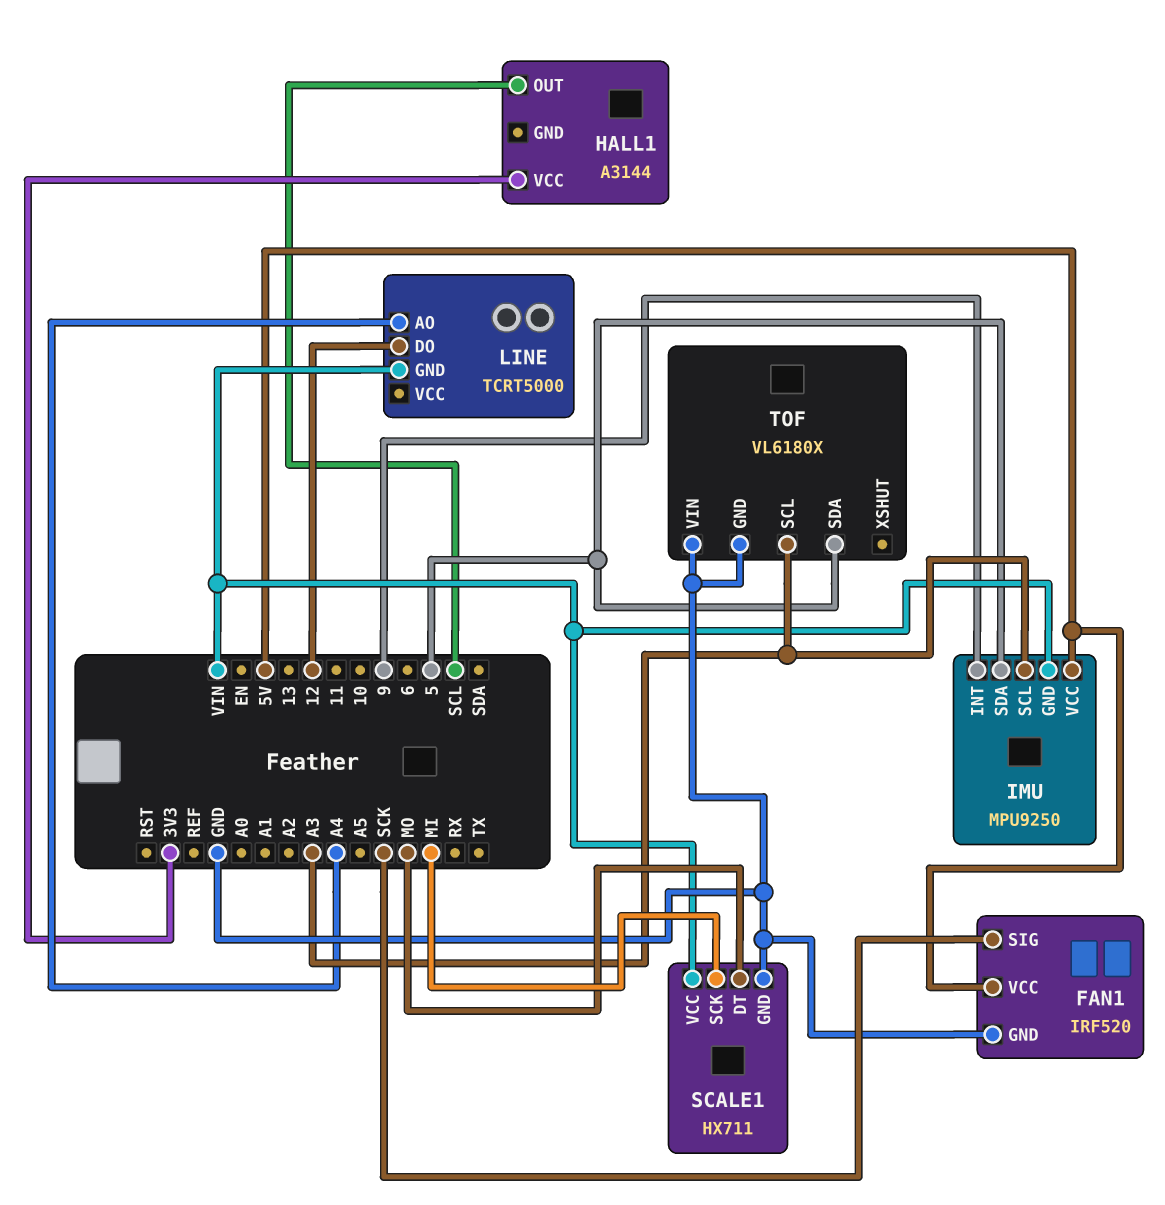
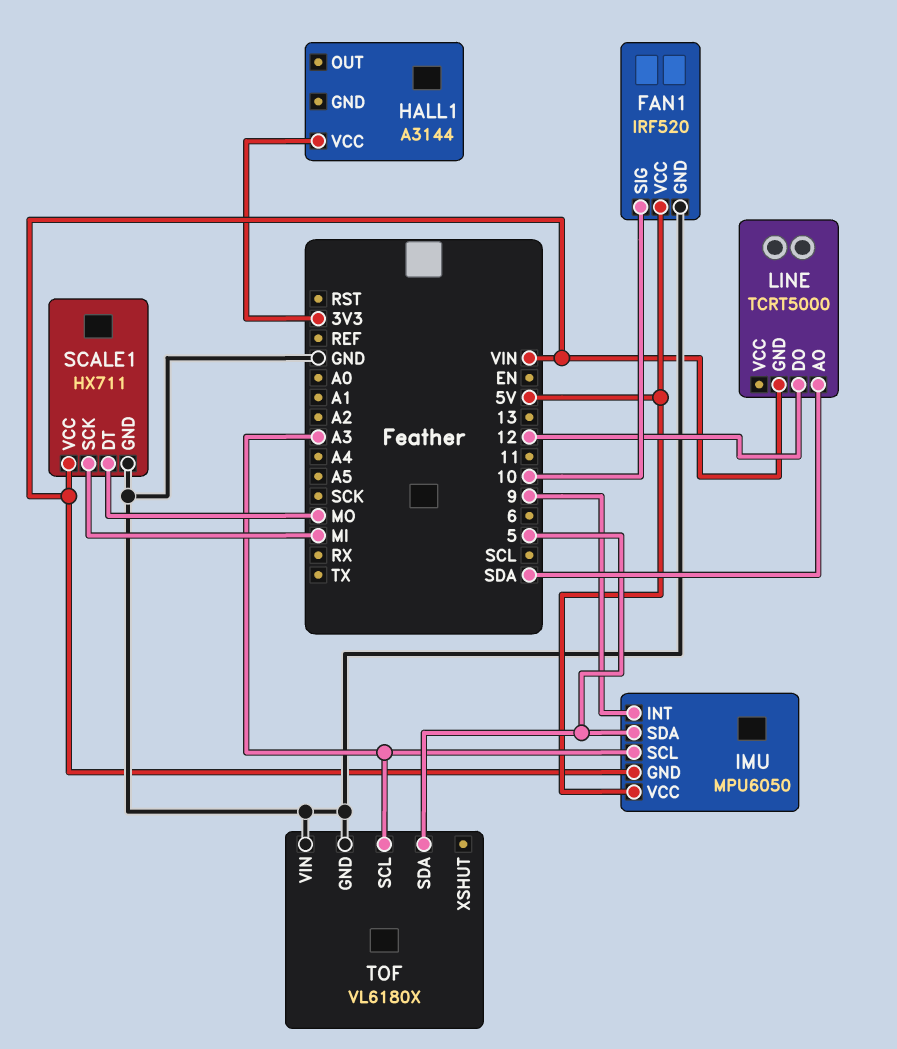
FAN1 pin SIG: SCK -> 10
HALL1 pin OUT: SCL -> none
IMU: MPU9250 -> MPU6050
LINE pin AO: A4 -> SDA

